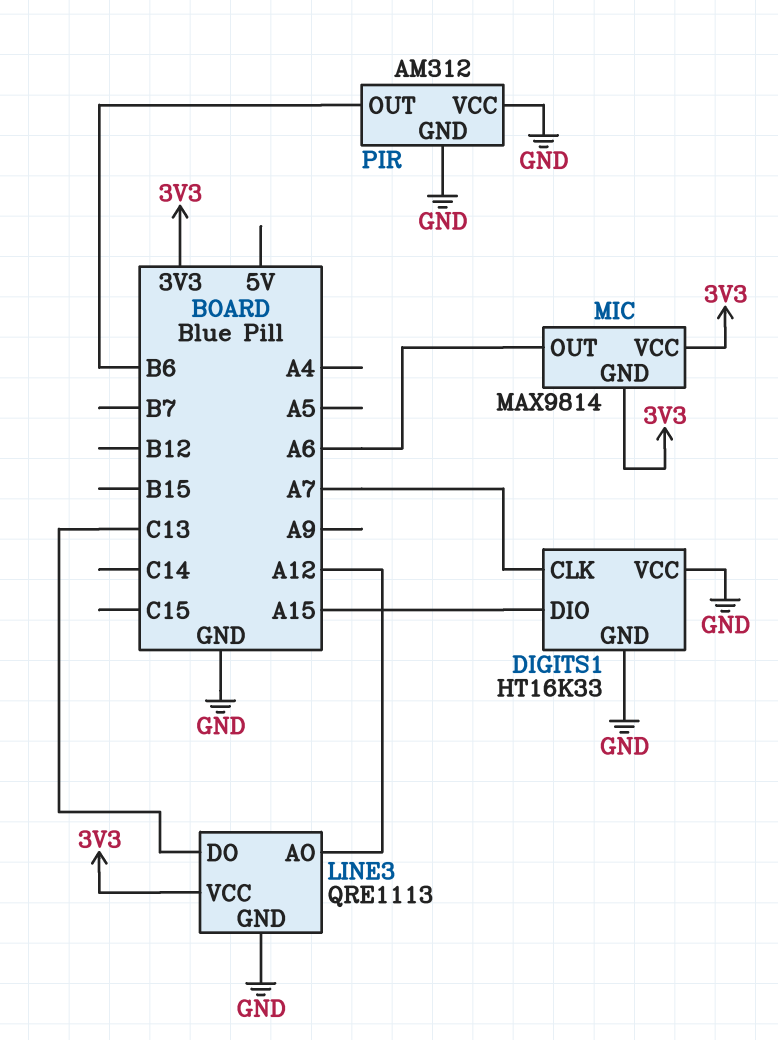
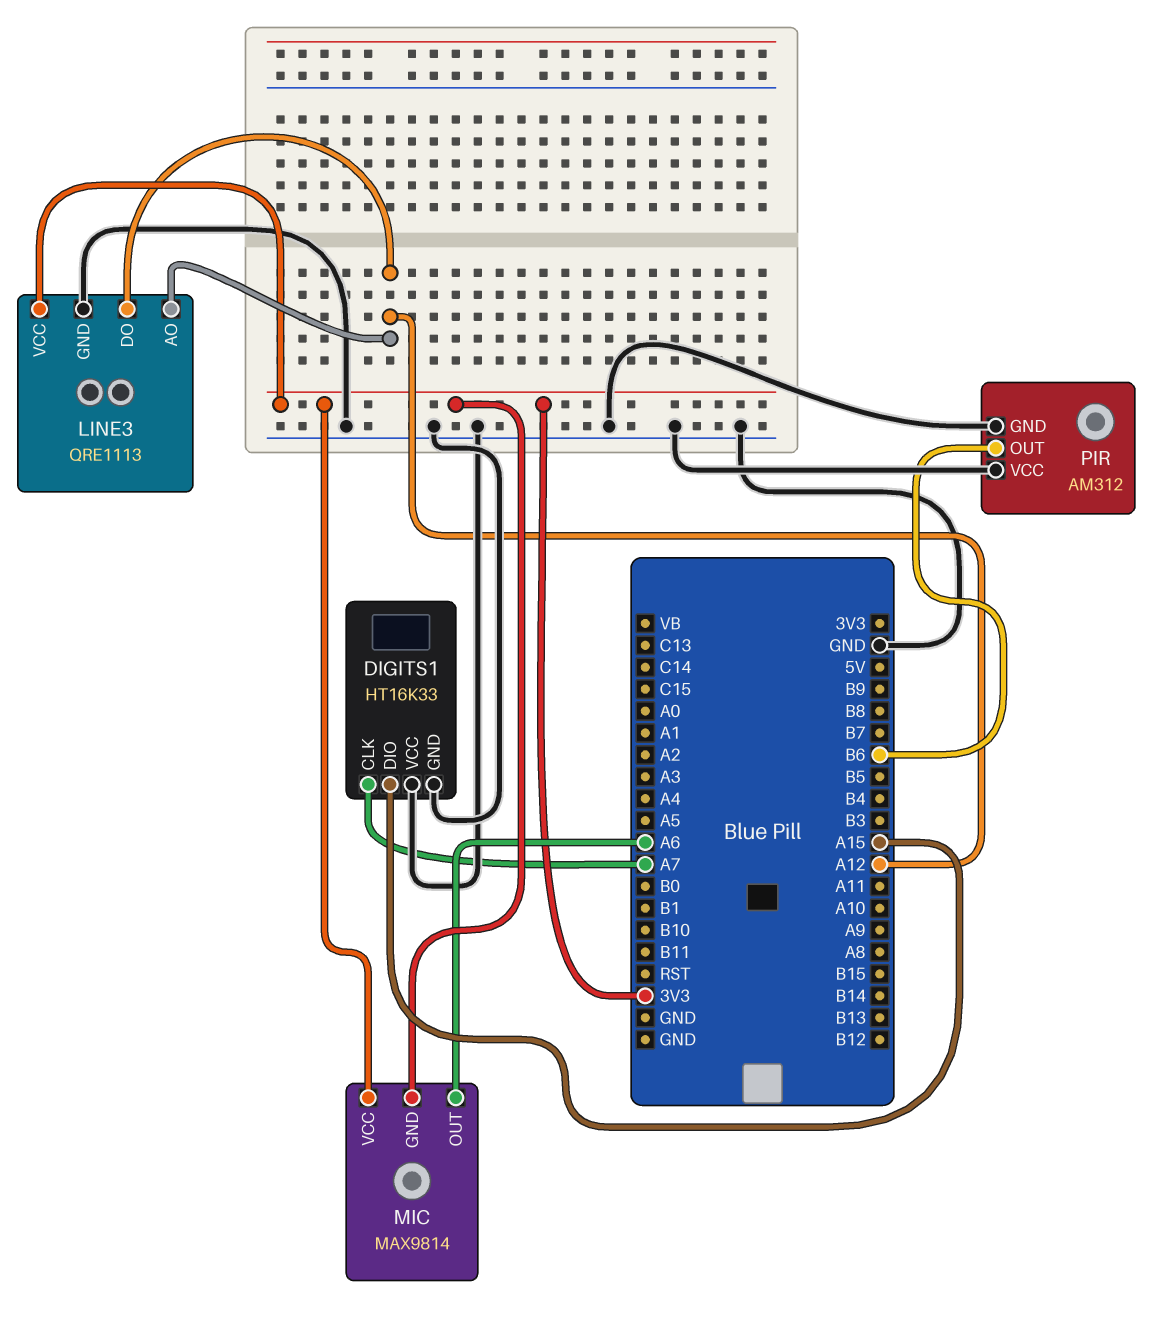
LINE3 pin DO: C13 -> A12

